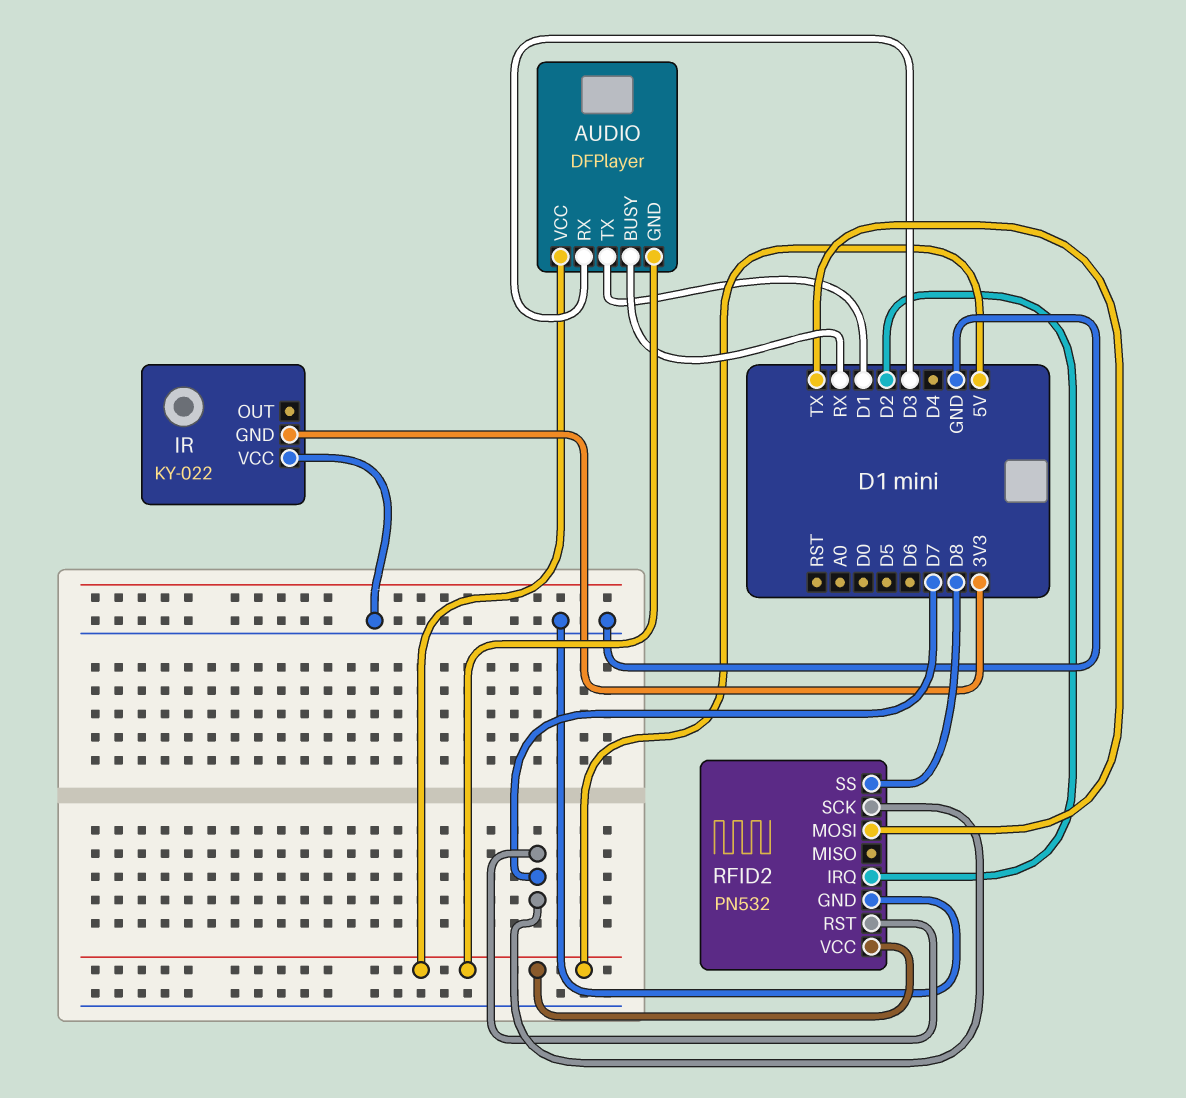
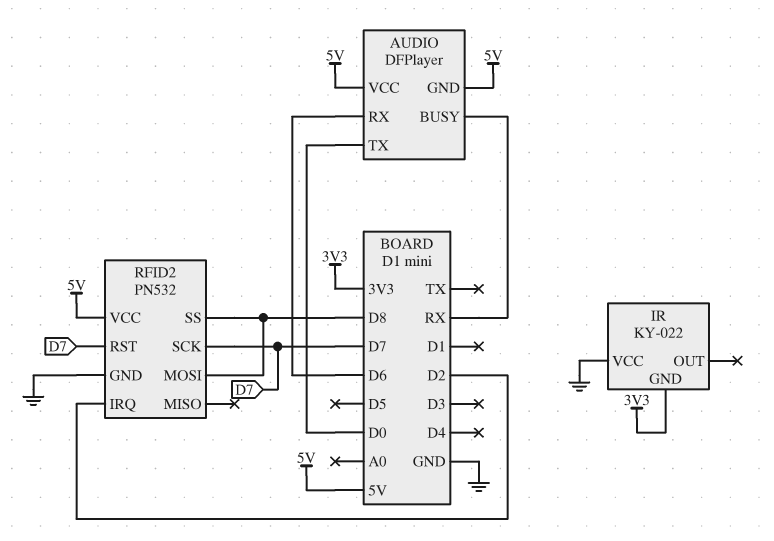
AUDIO pin RX: D3 -> D6
AUDIO pin TX: D1 -> D0
RFID2 pin MOSI: TX -> D8

